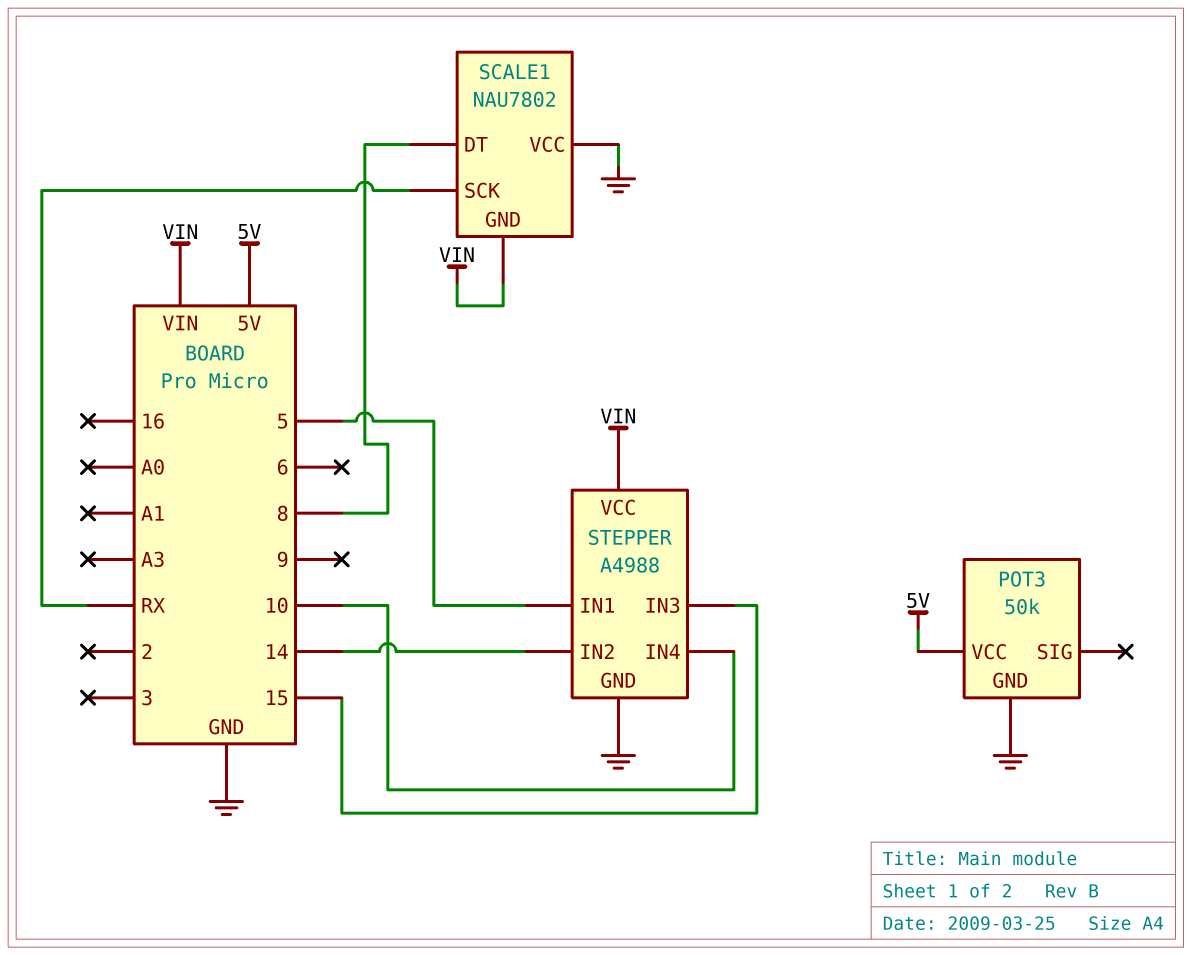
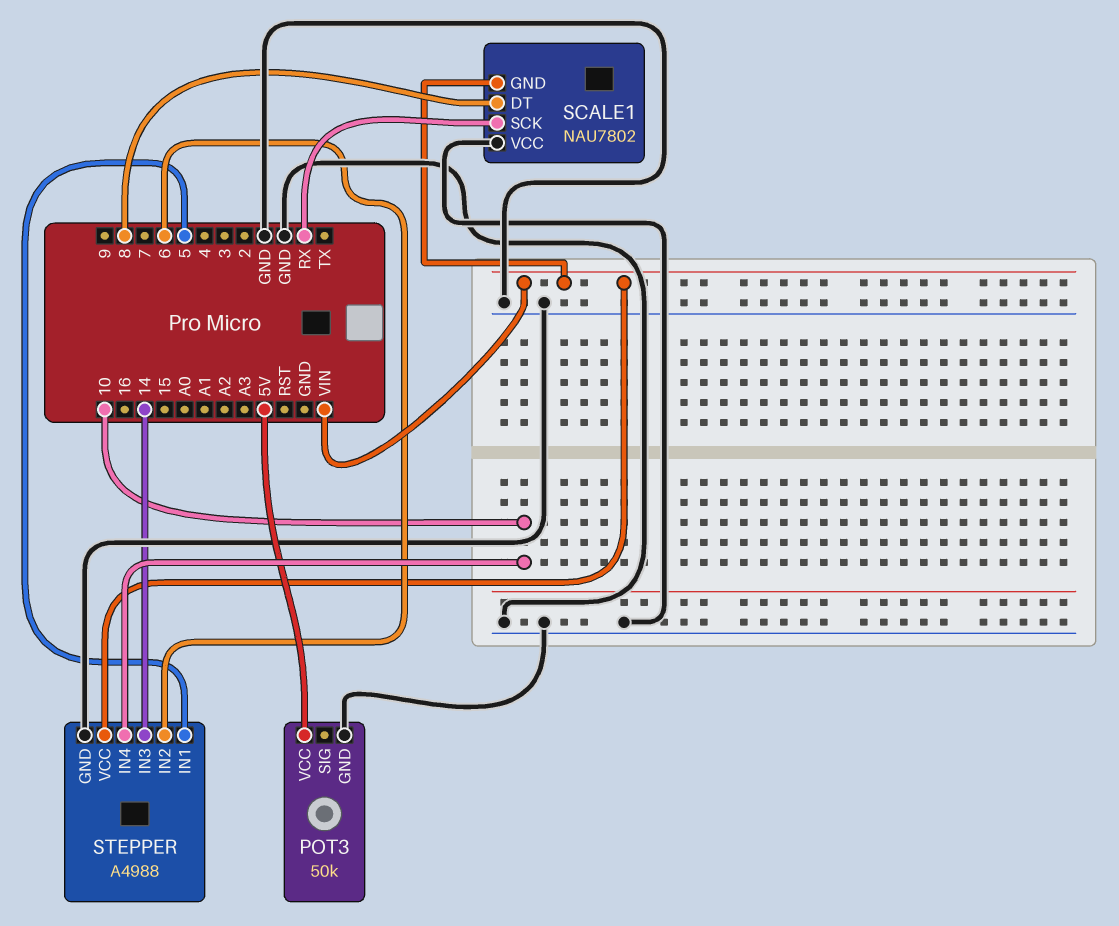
STEPPER pin IN2: 14 -> 6
STEPPER pin IN3: 15 -> 14

